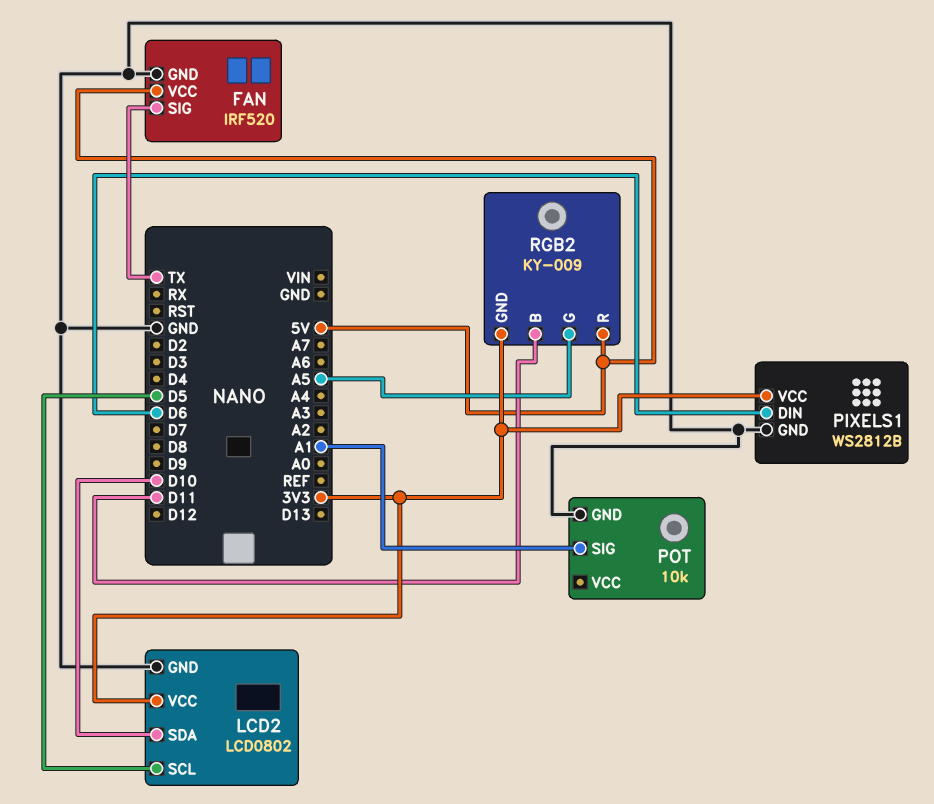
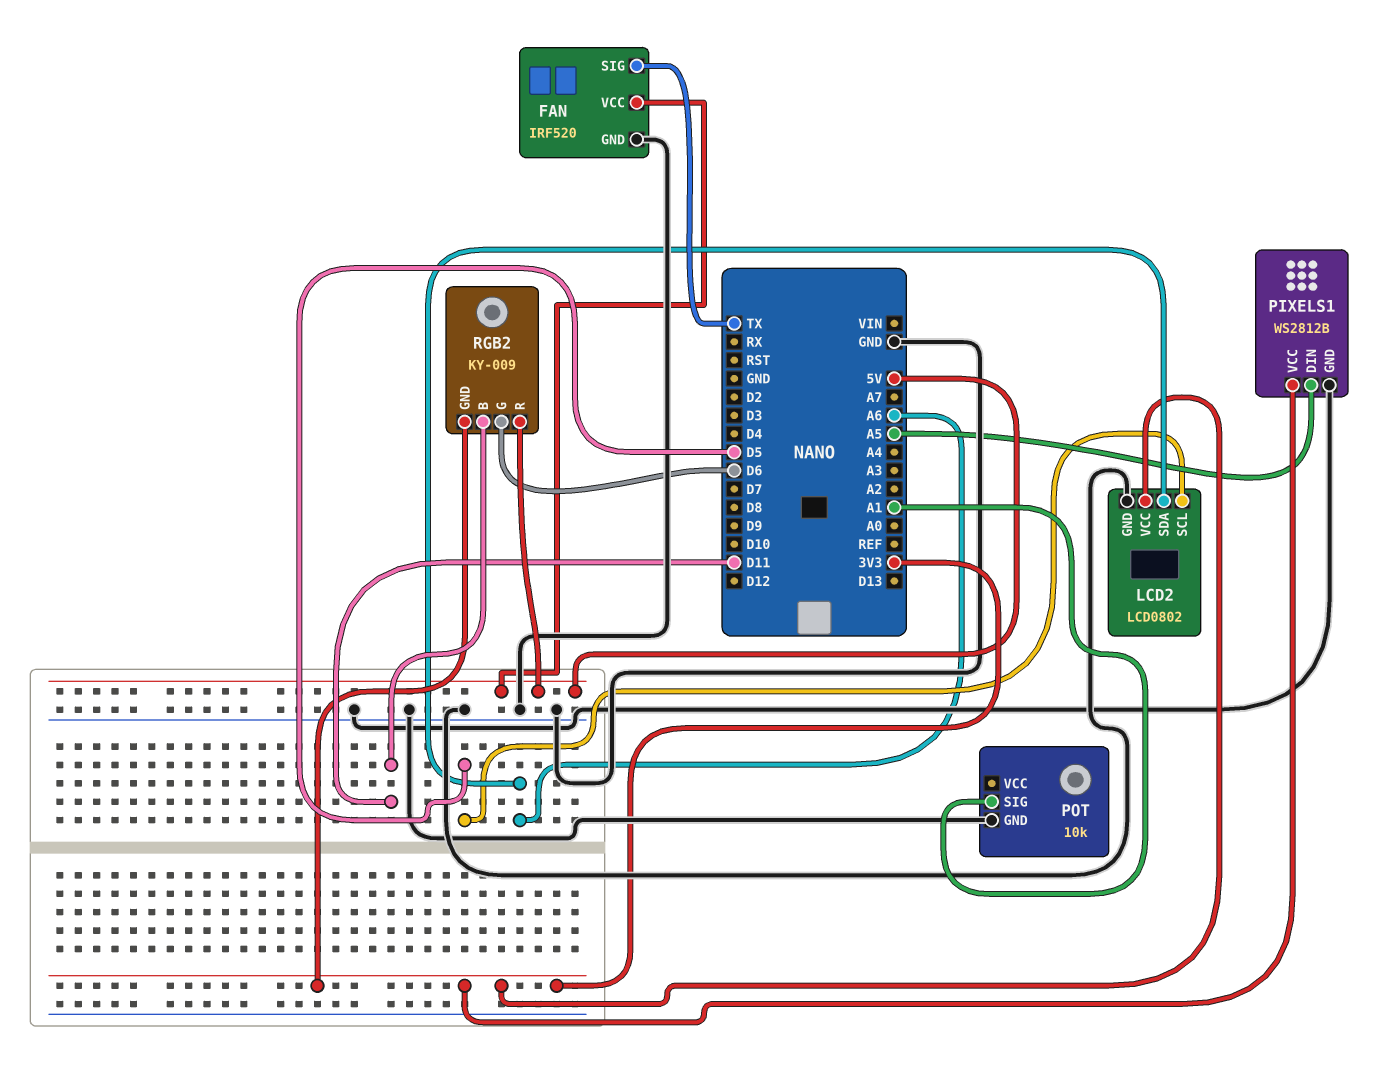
LCD2 pin SDA: D10 -> A6
PIXELS1 pin DIN: D6 -> A5
RGB2 pin G: A5 -> D6

